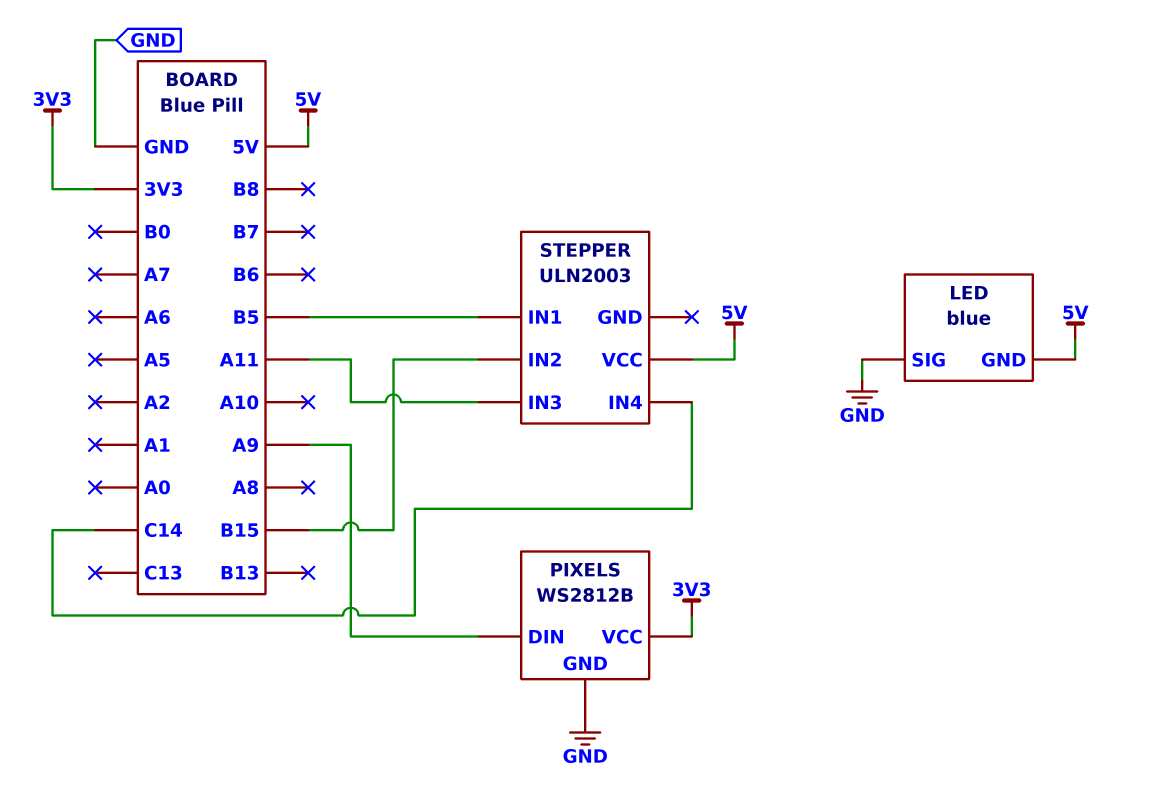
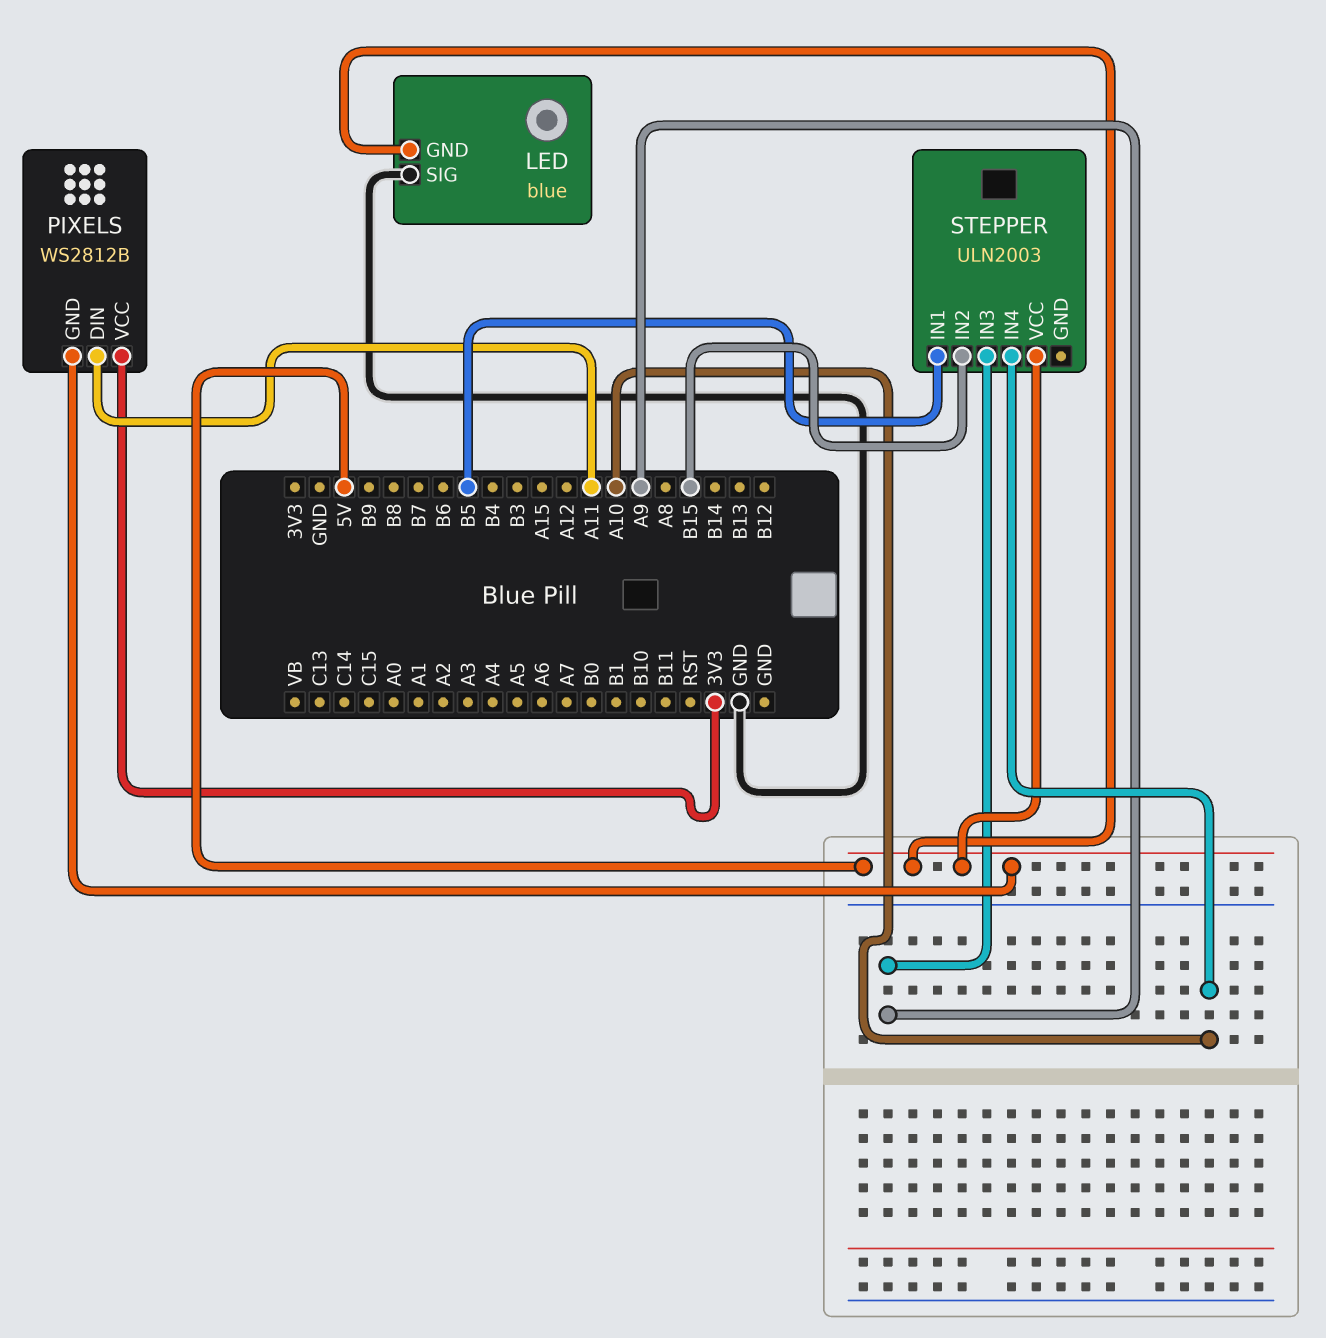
PIXELS pin DIN: A9 -> A11
PIXELS pin GND: GND -> 5V
STEPPER pin IN3: A11 -> A9
STEPPER pin IN4: C14 -> A10

